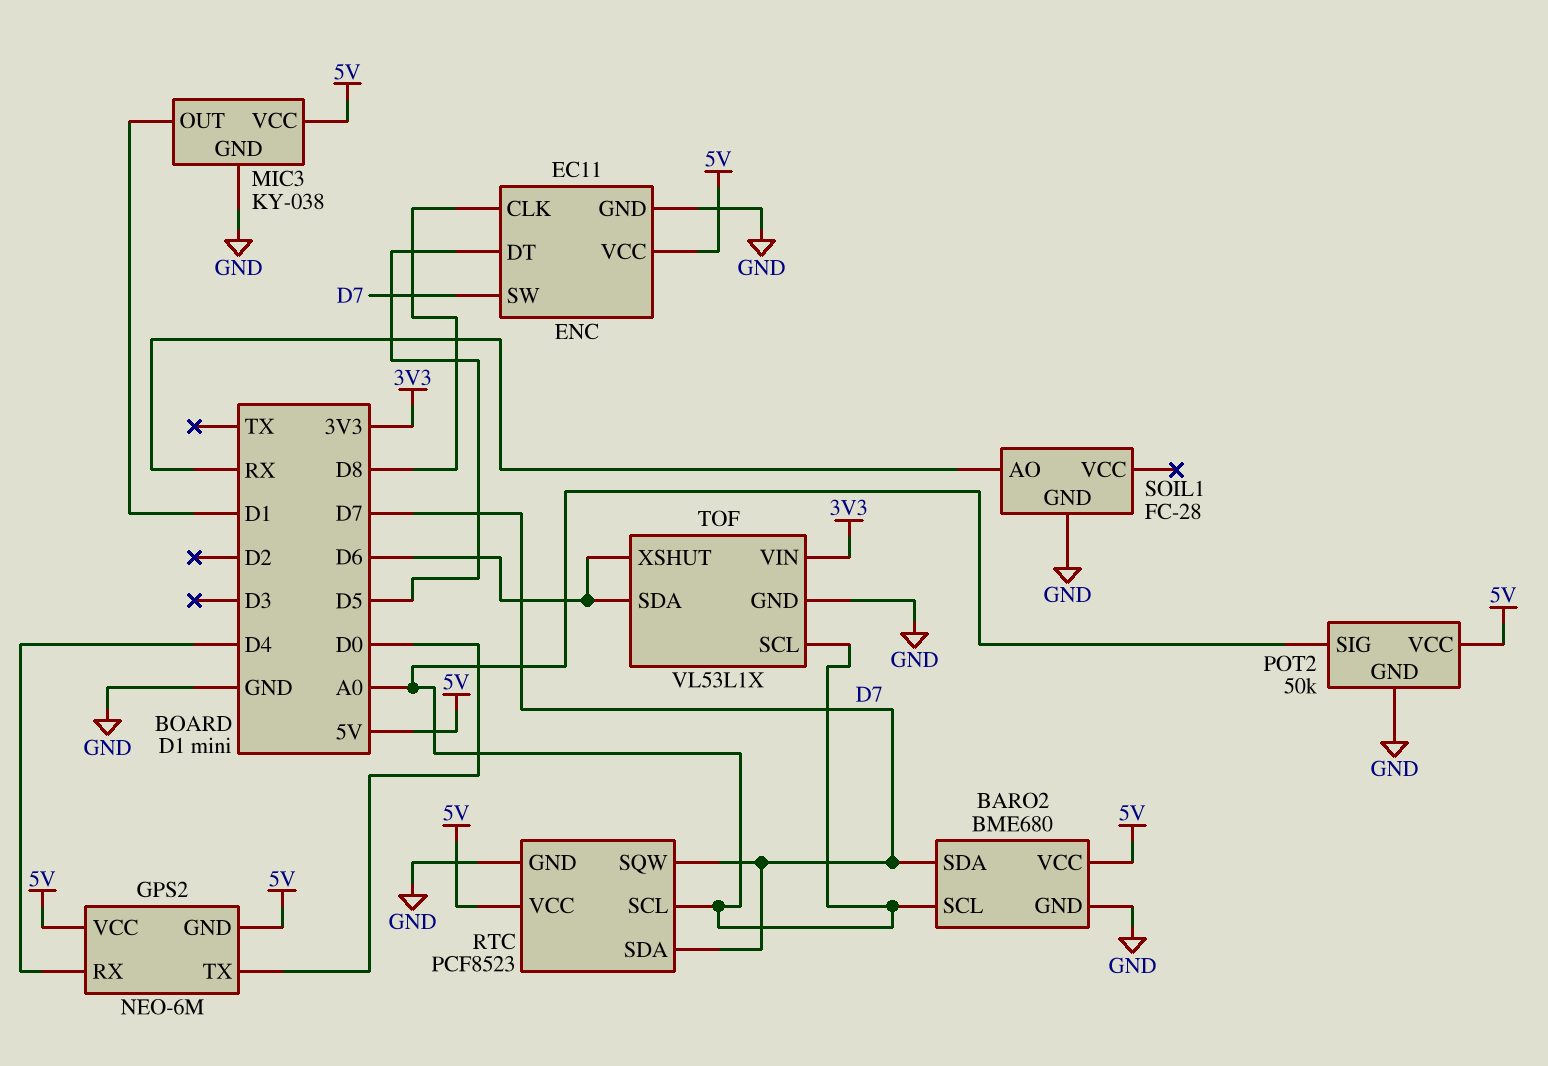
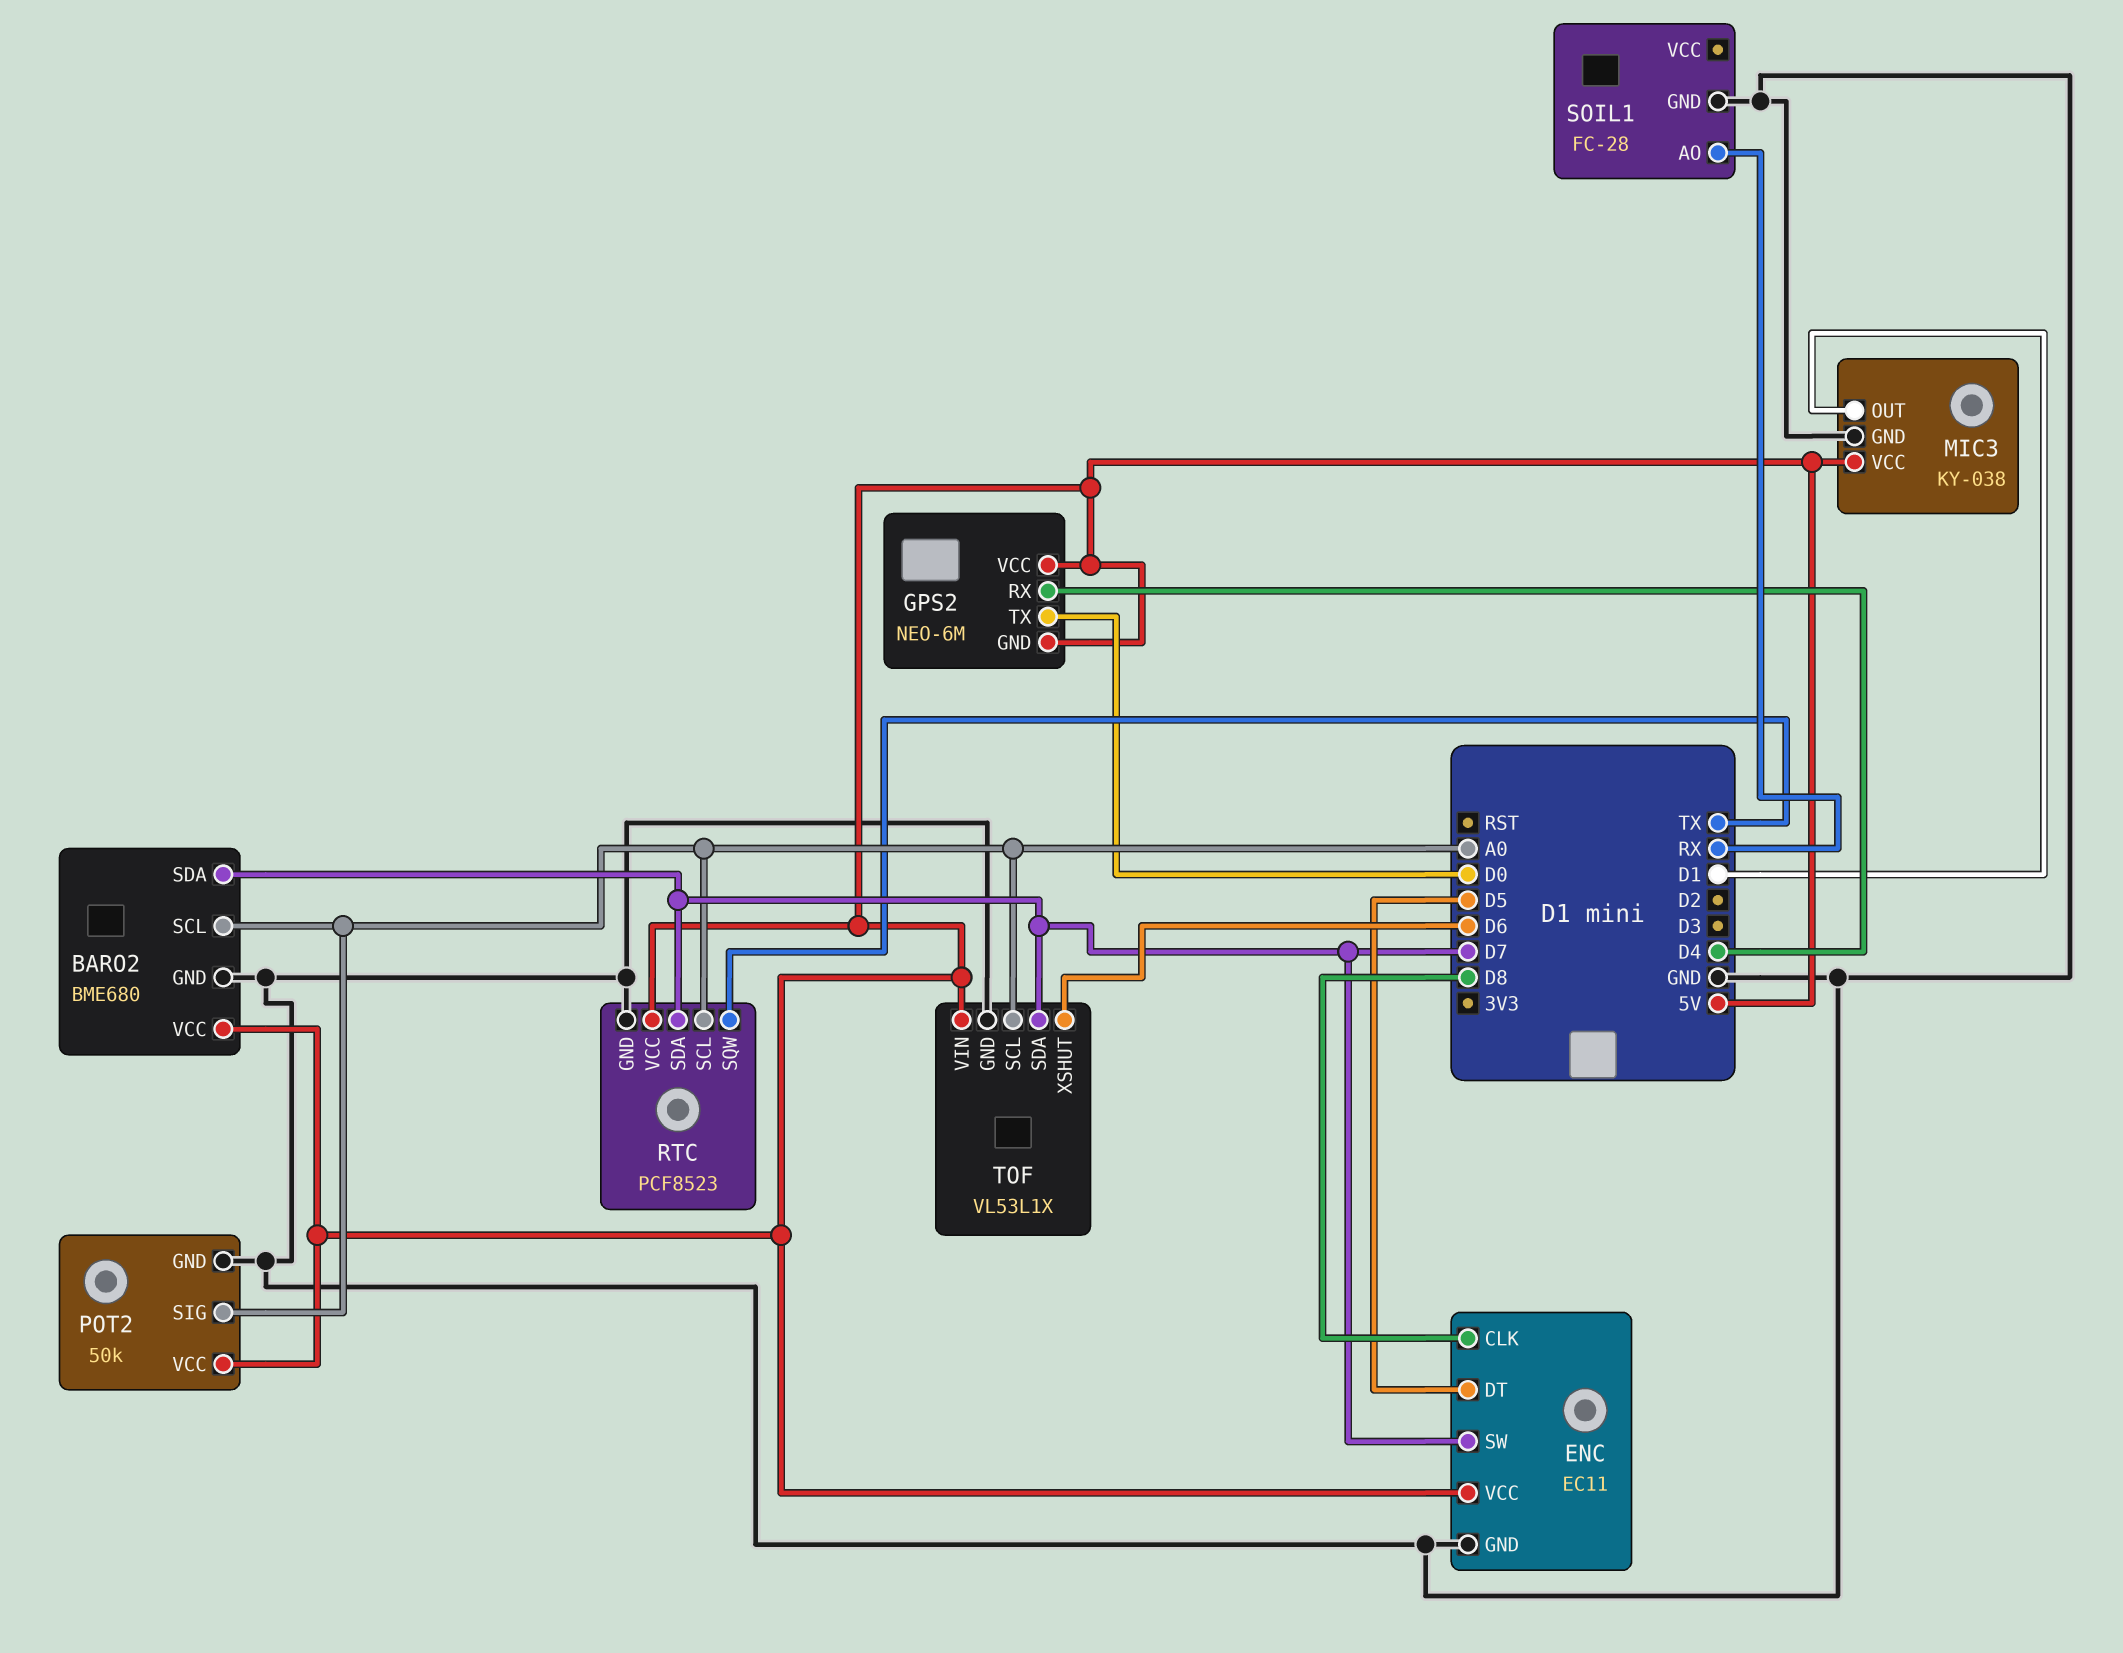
RTC pin SQW: D7 -> TX
TOF pin SDA: D6 -> D7
TOF pin VIN: 3V3 -> 5V

